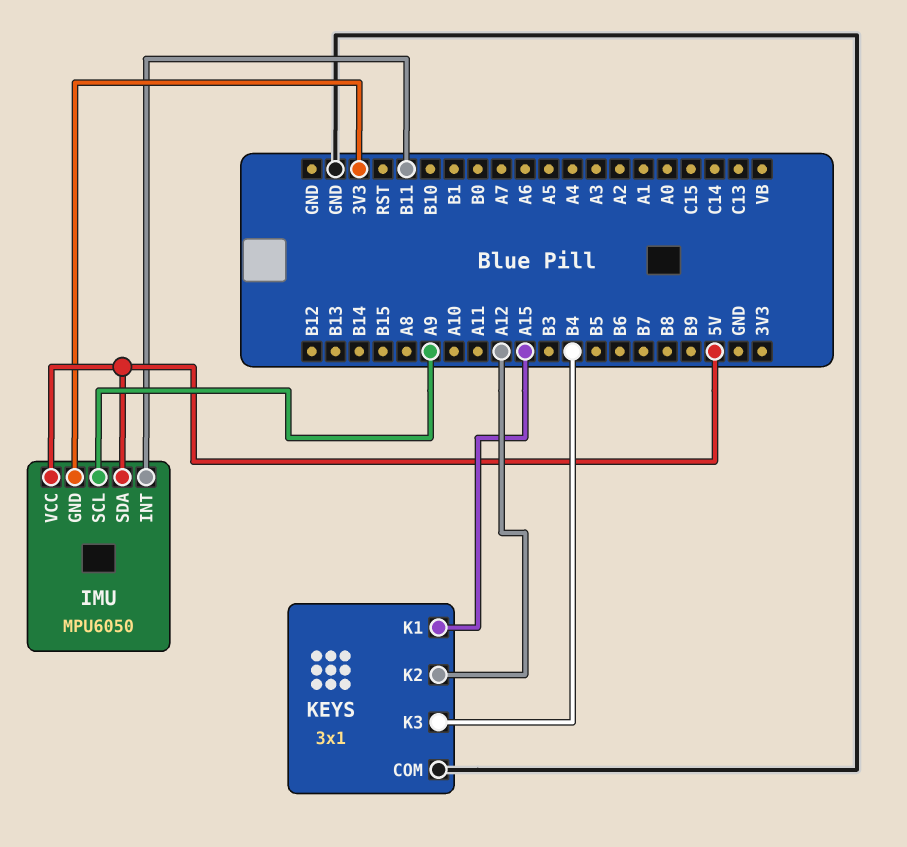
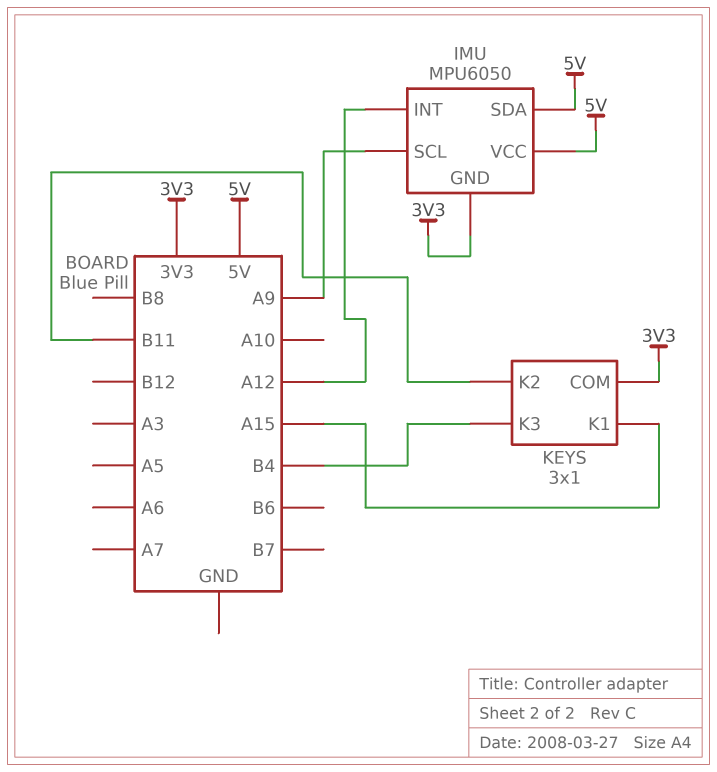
IMU pin INT: B11 -> A12
KEYS pin COM: GND -> 3V3
KEYS pin K2: A12 -> B11

